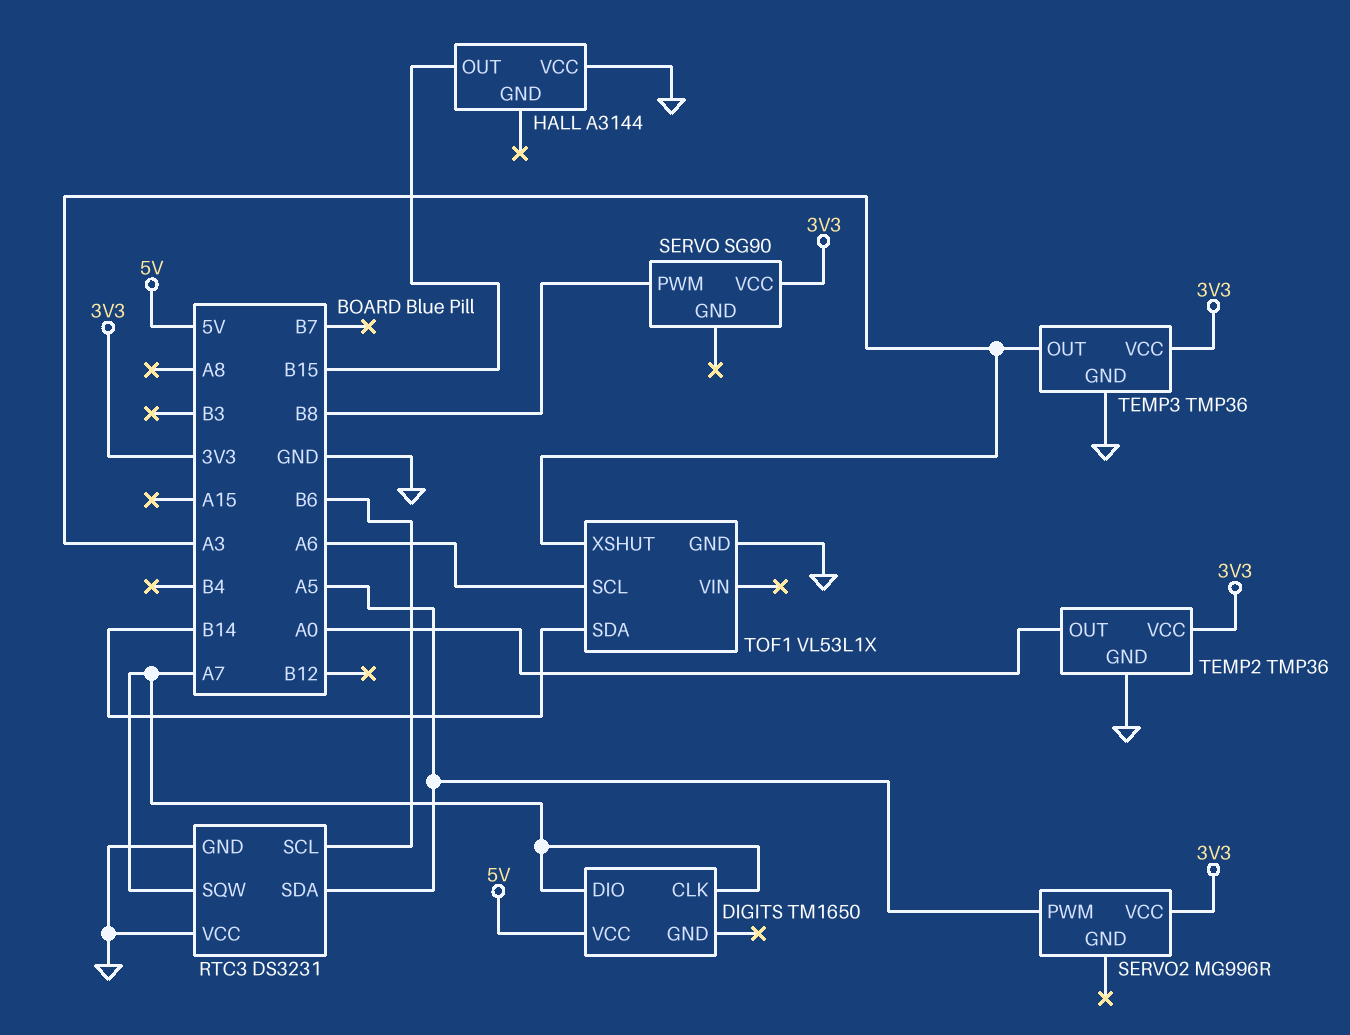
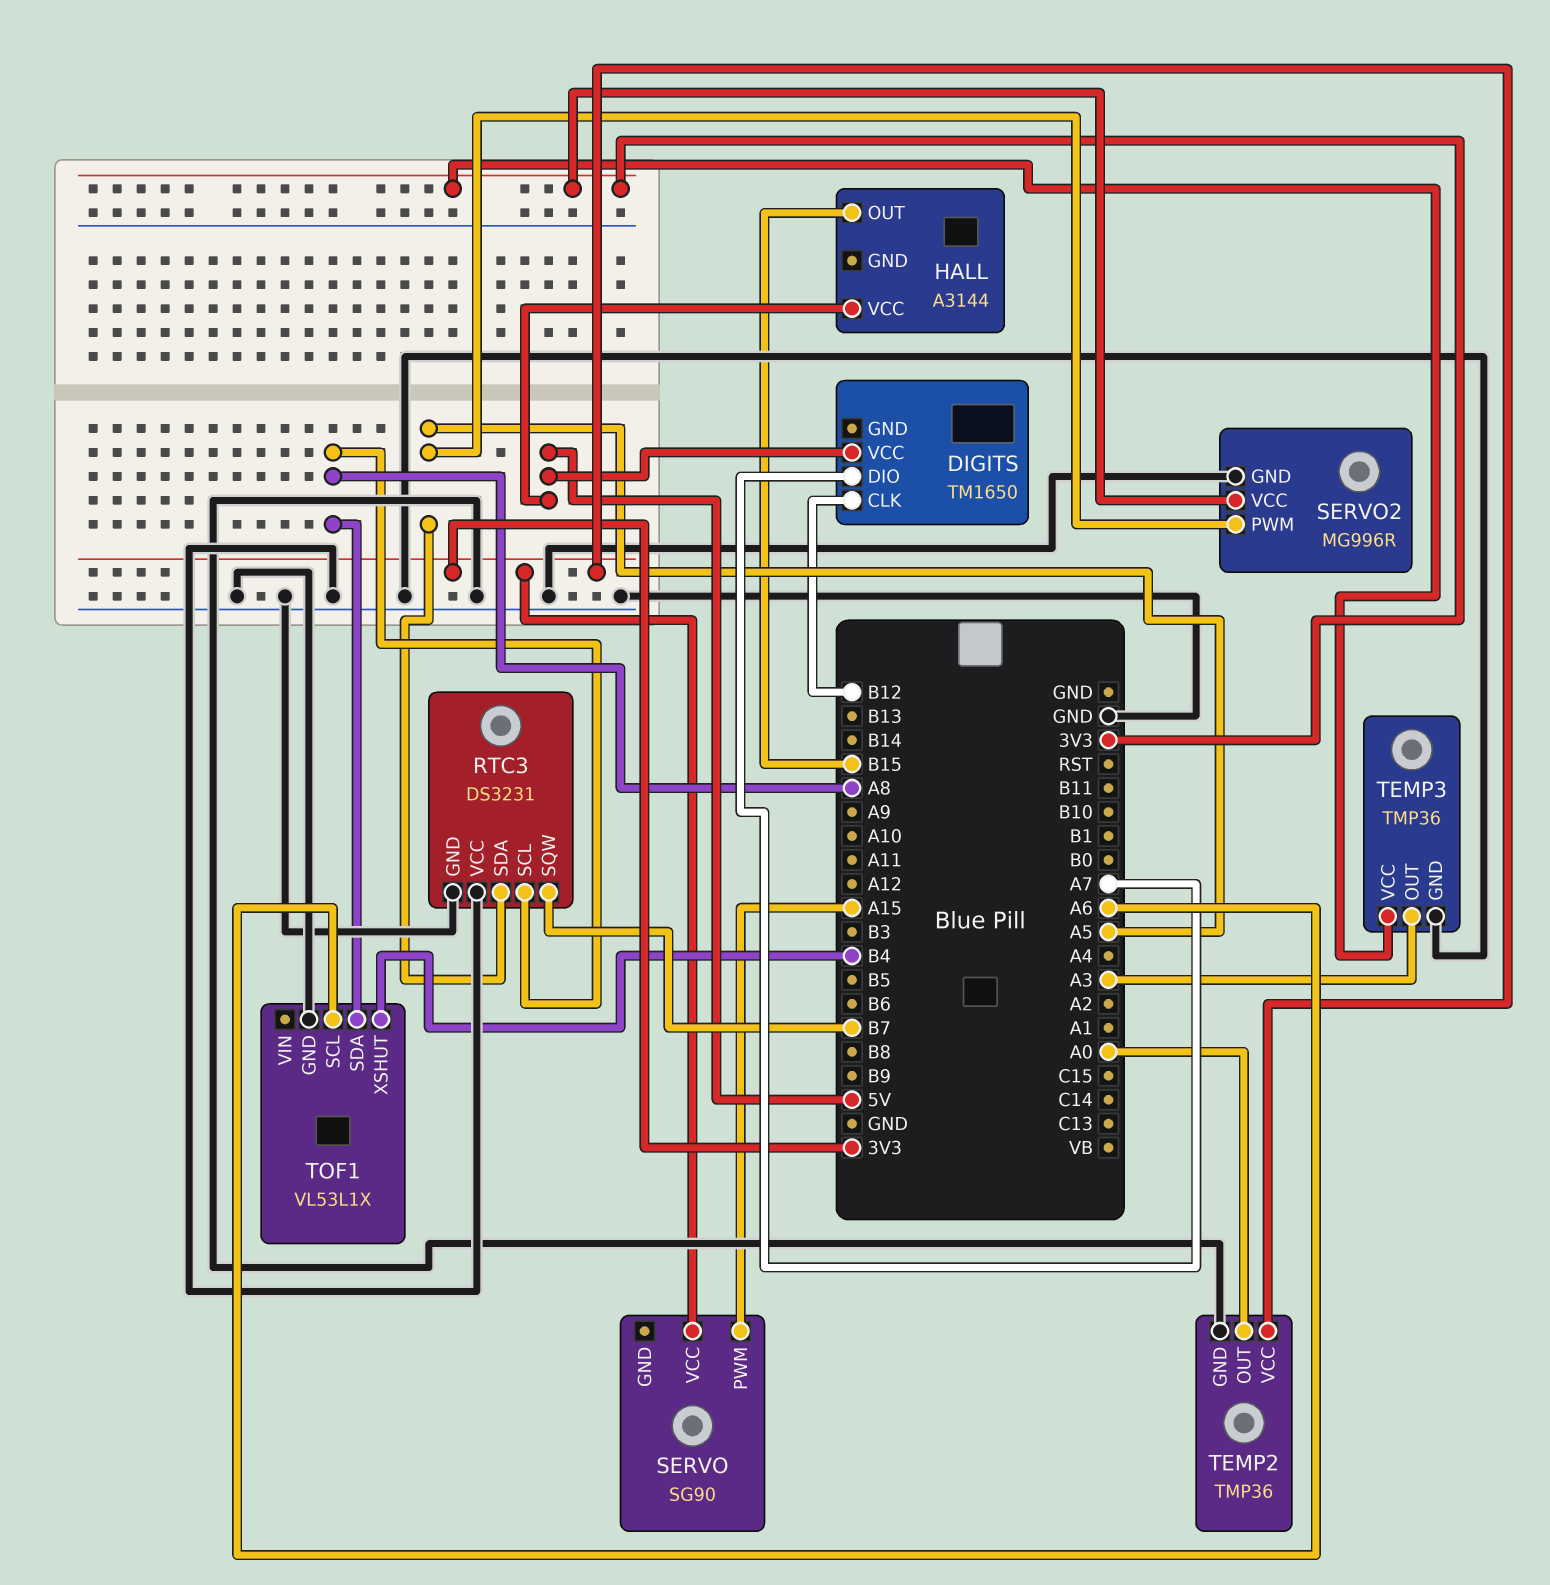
DIGITS pin CLK: A7 -> B12
HALL pin VCC: GND -> 5V
RTC3 pin SCL: B6 -> A8
RTC3 pin SQW: A7 -> B7
SERVO pin PWM: B8 -> A15
SERVO2 pin GND: none -> GND
TOF1 pin SDA: B14 -> A8
TOF1 pin XSHUT: A3 -> B4

